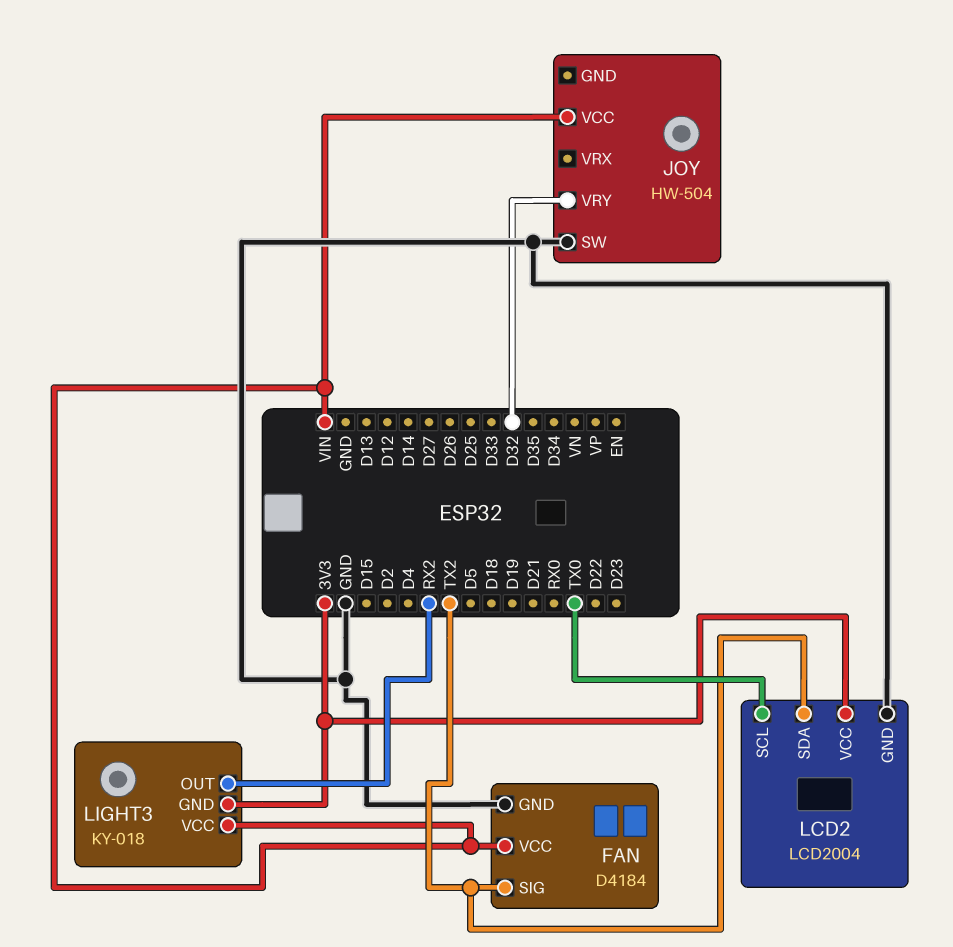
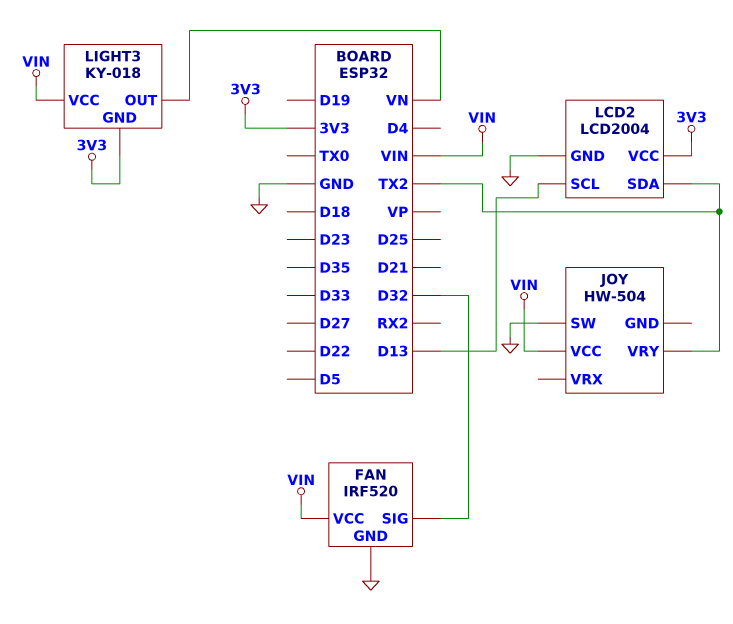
FAN: D4184 -> IRF520
FAN pin SIG: TX2 -> D32
JOY pin VRY: D32 -> TX2
LCD2 pin SCL: TX0 -> D13
LIGHT3 pin OUT: RX2 -> VN

